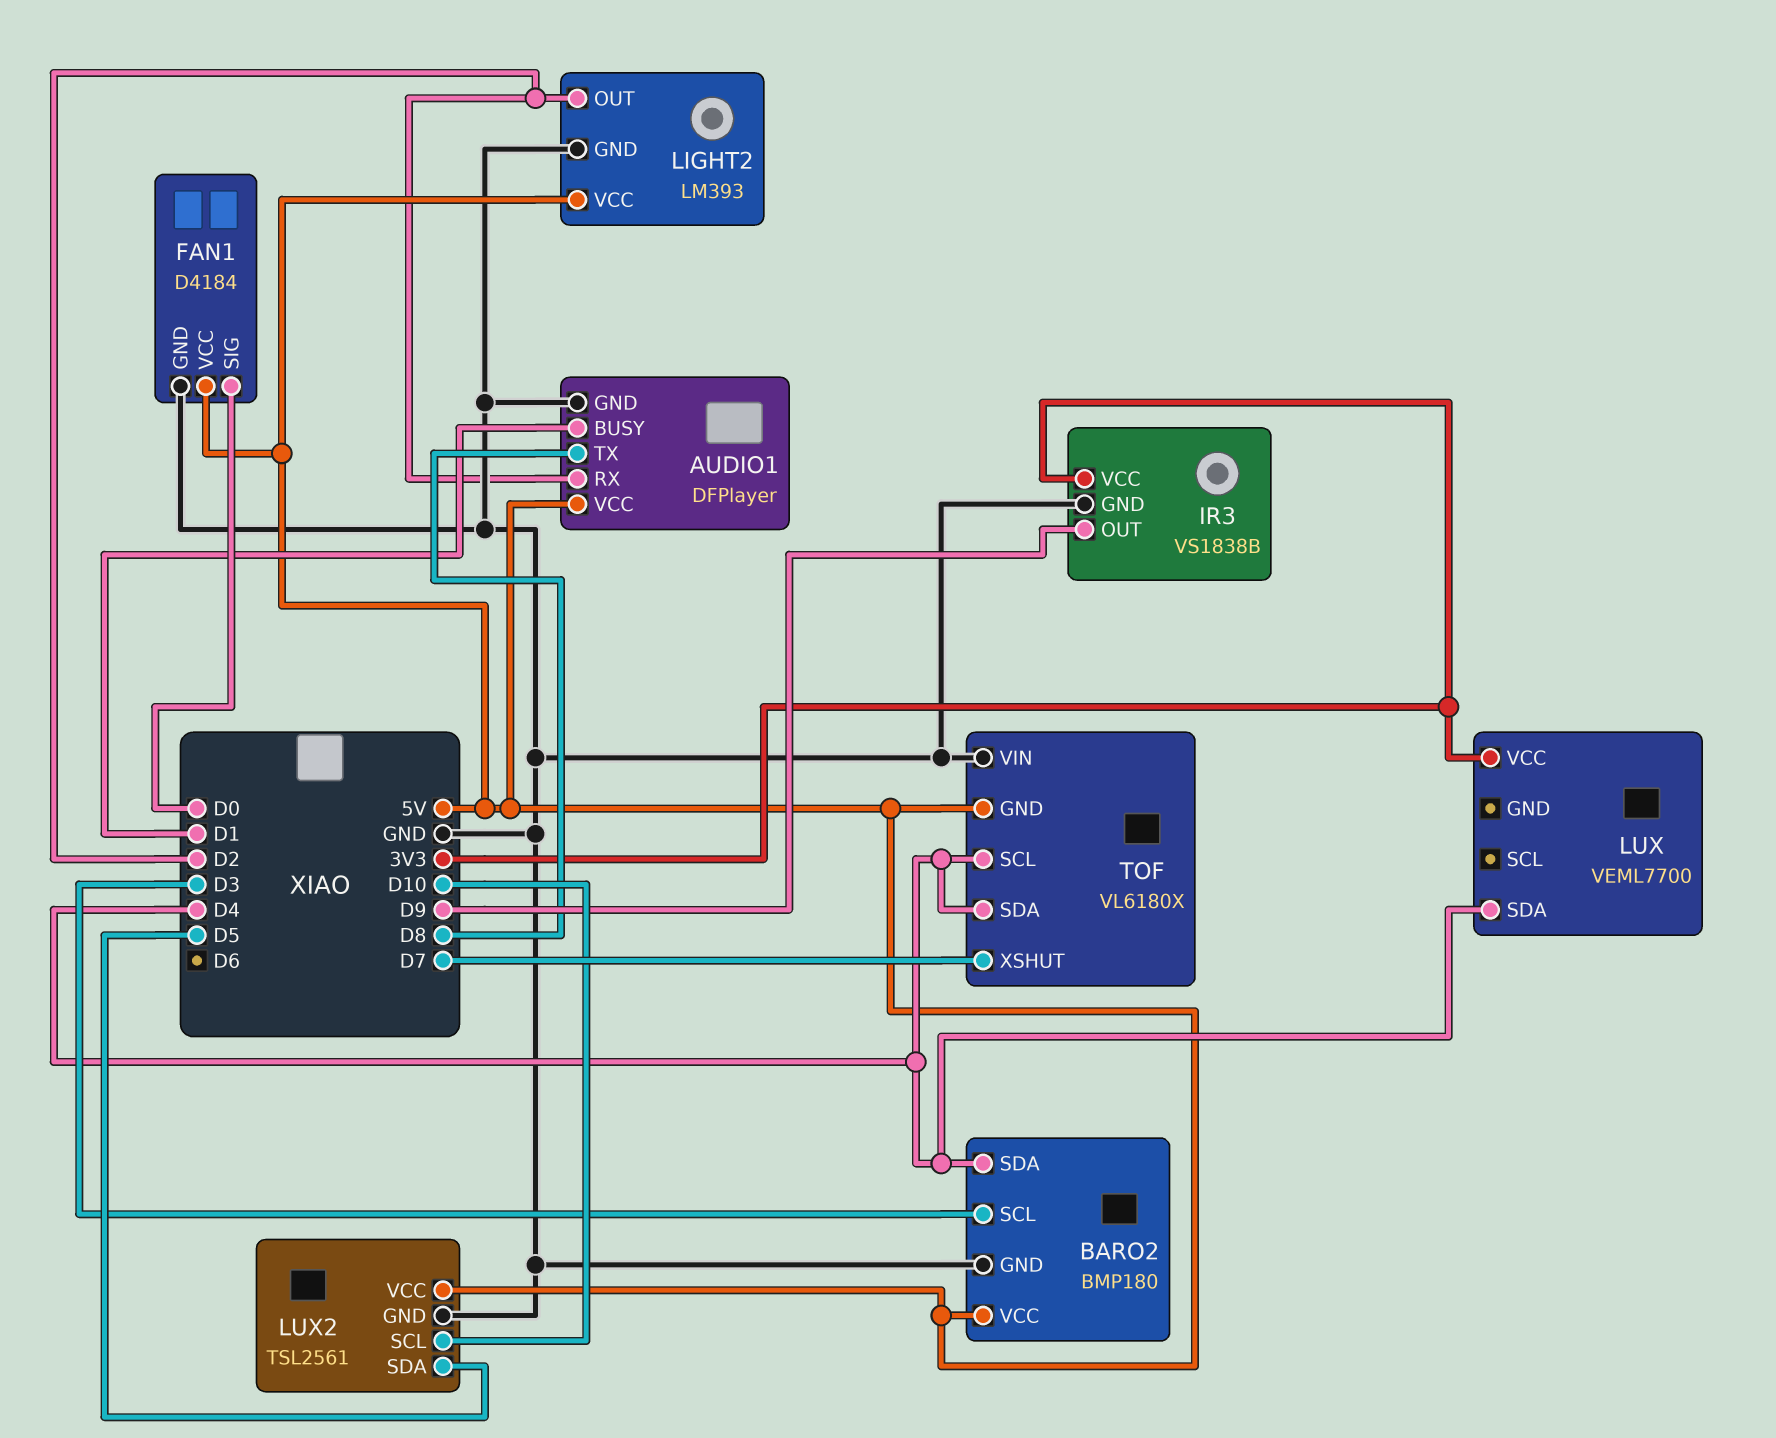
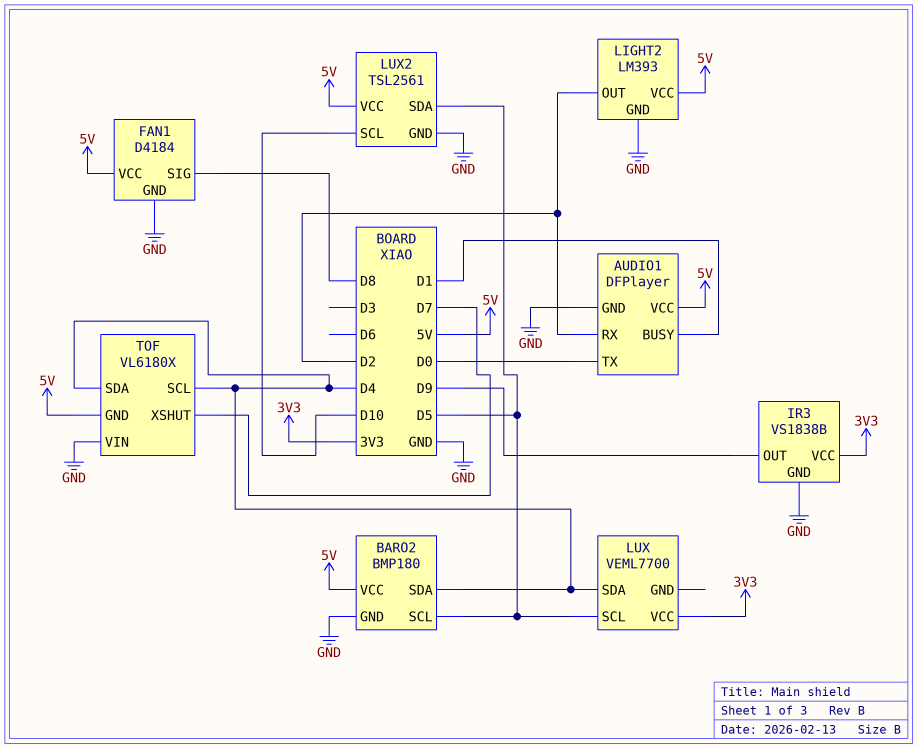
AUDIO1 pin TX: D8 -> D0
BARO2 pin SCL: D3 -> D5
FAN1 pin SIG: D0 -> D8
LUX pin SCL: none -> D5

